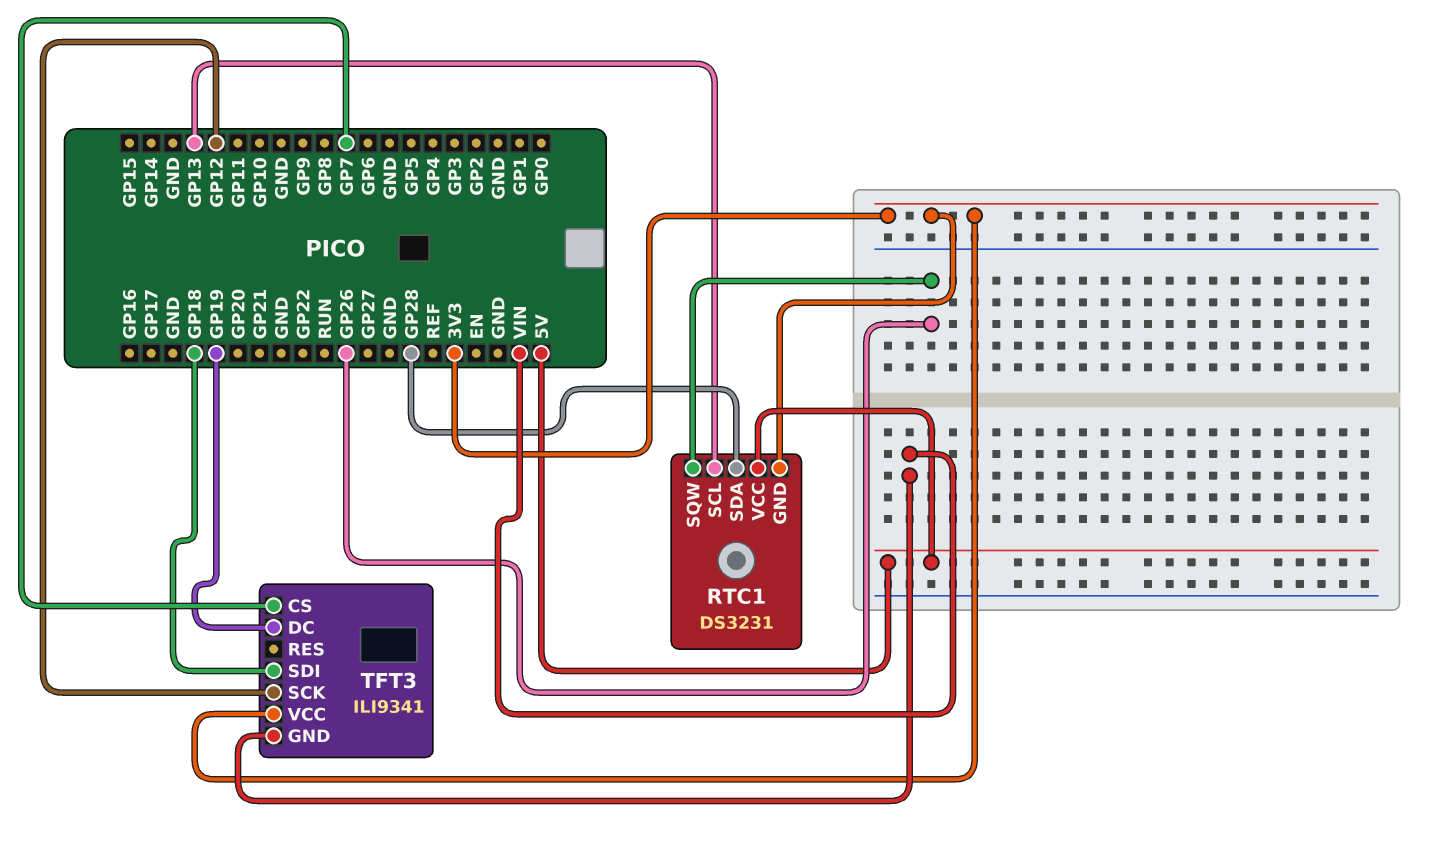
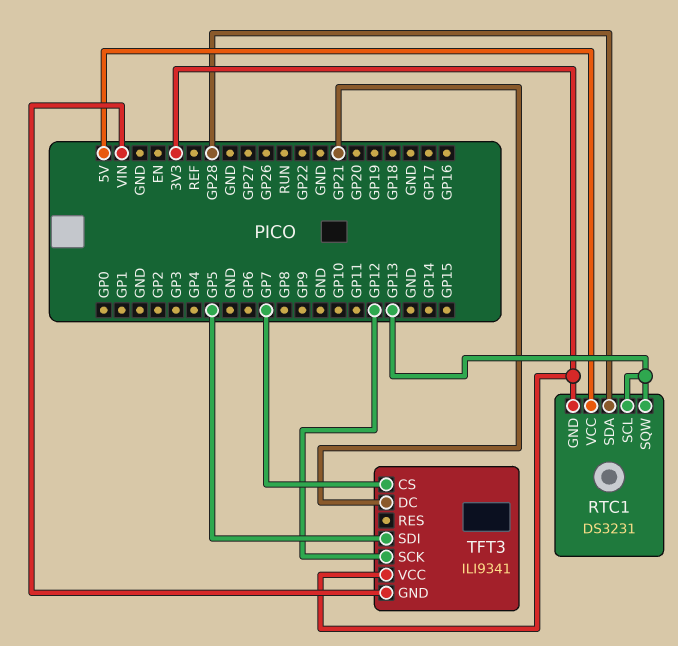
RTC1 pin SQW: GP26 -> GP13
TFT3 pin DC: GP19 -> GP21
TFT3 pin SDI: GP18 -> GP5

